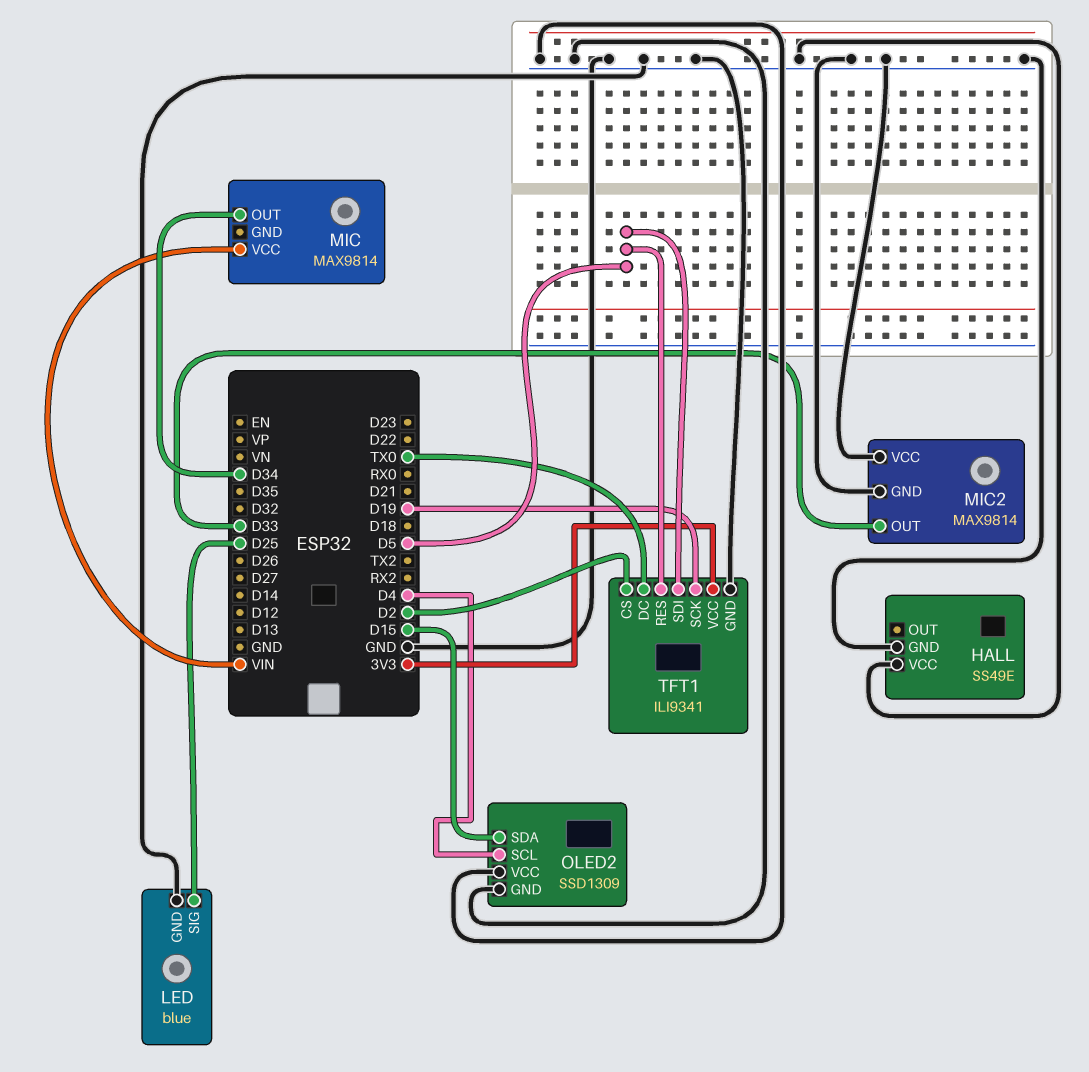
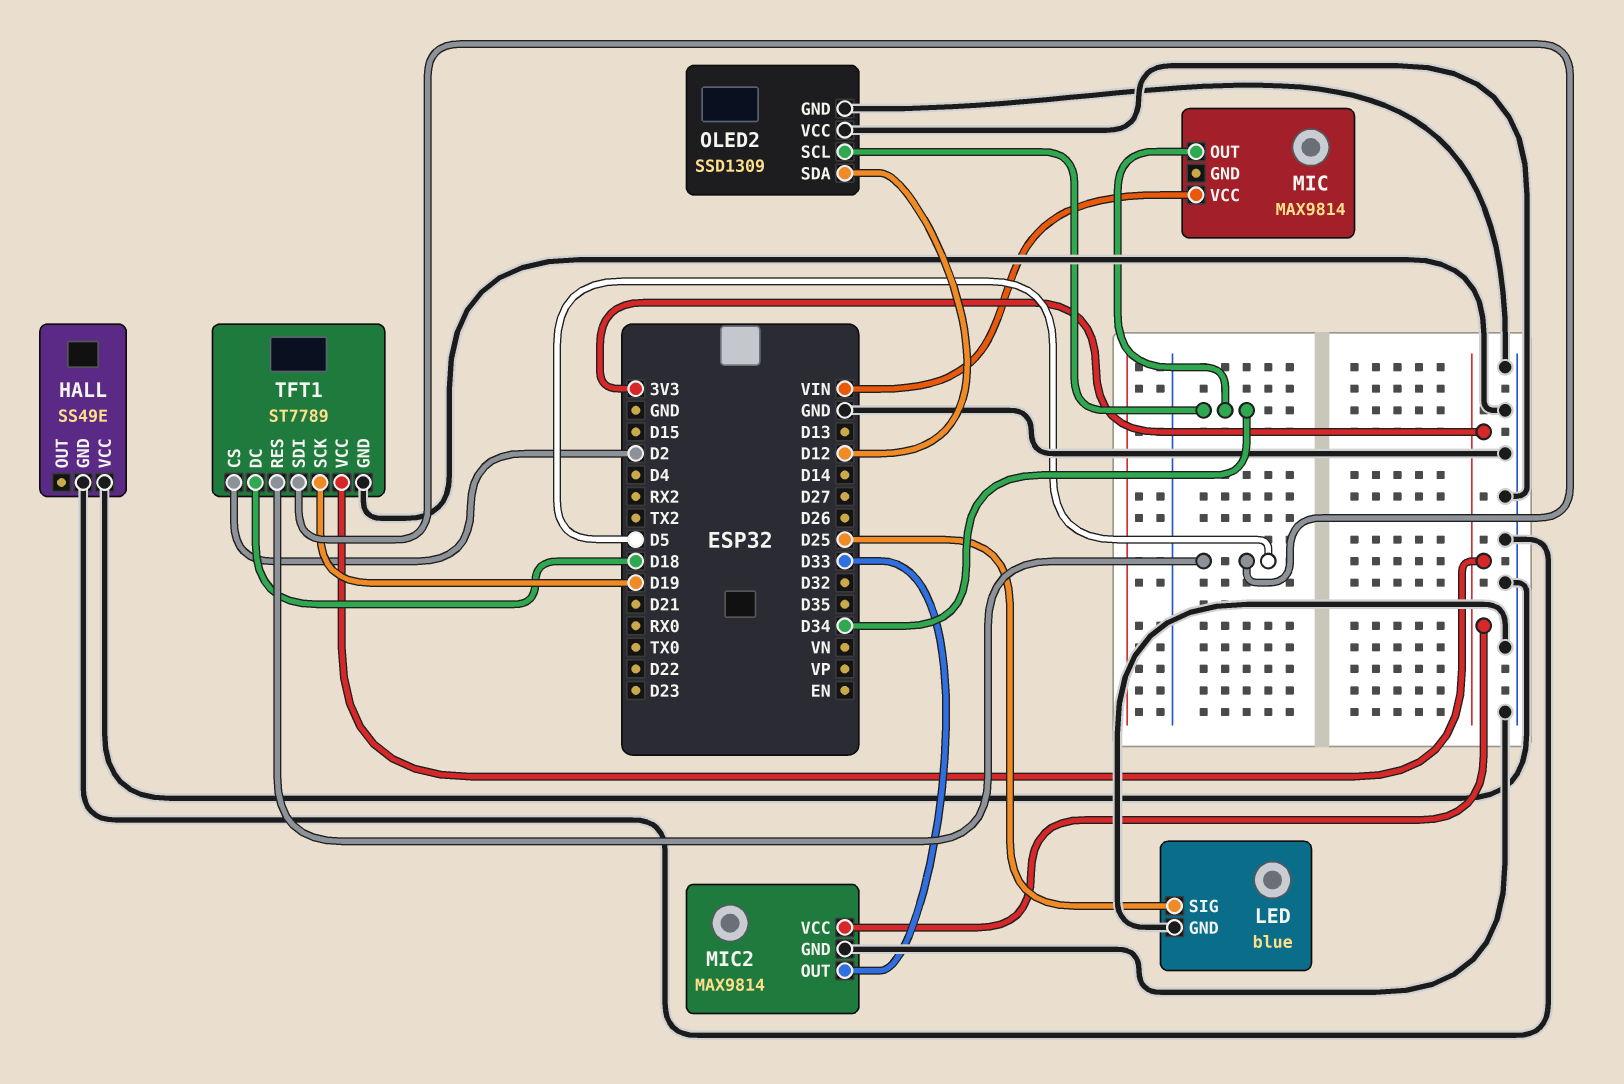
MIC2 pin VCC: GND -> 3V3
OLED2 pin SCL: D4 -> D34
OLED2 pin SDA: D15 -> D12
TFT1: ILI9341 -> ST7789
TFT1 pin DC: TX0 -> D18

